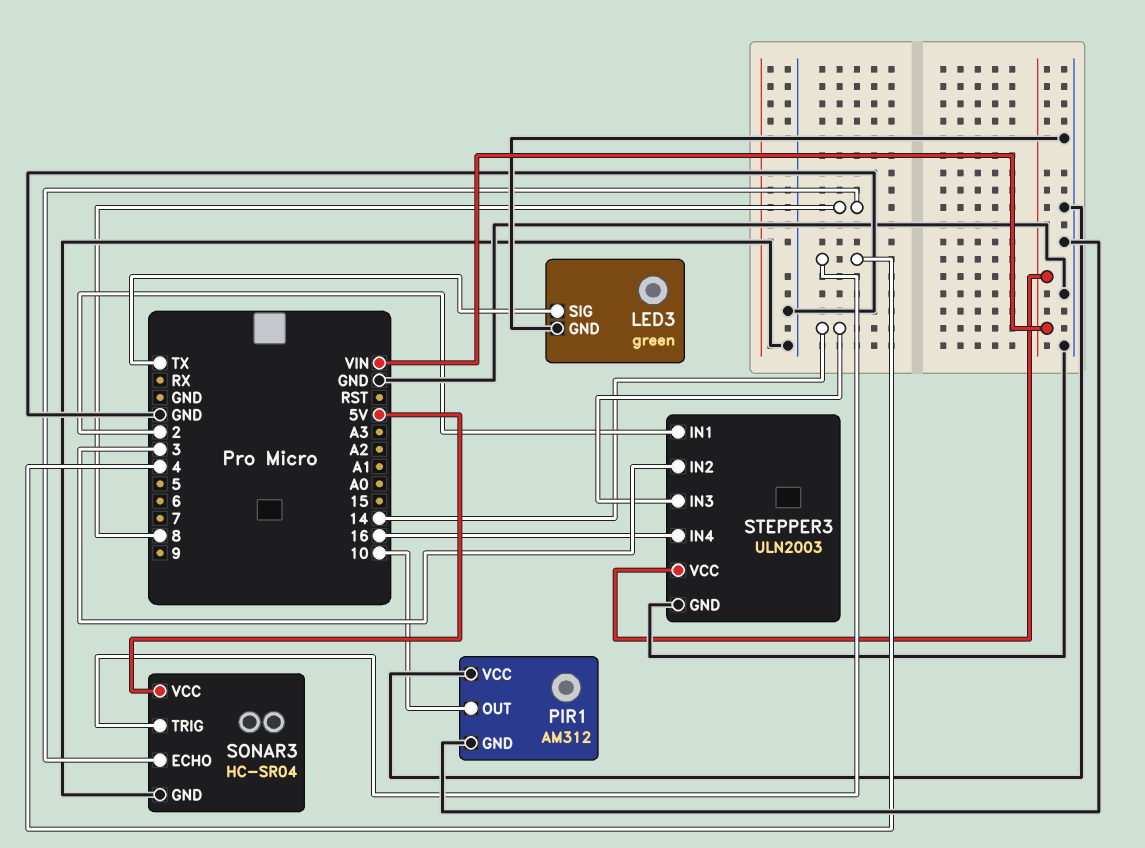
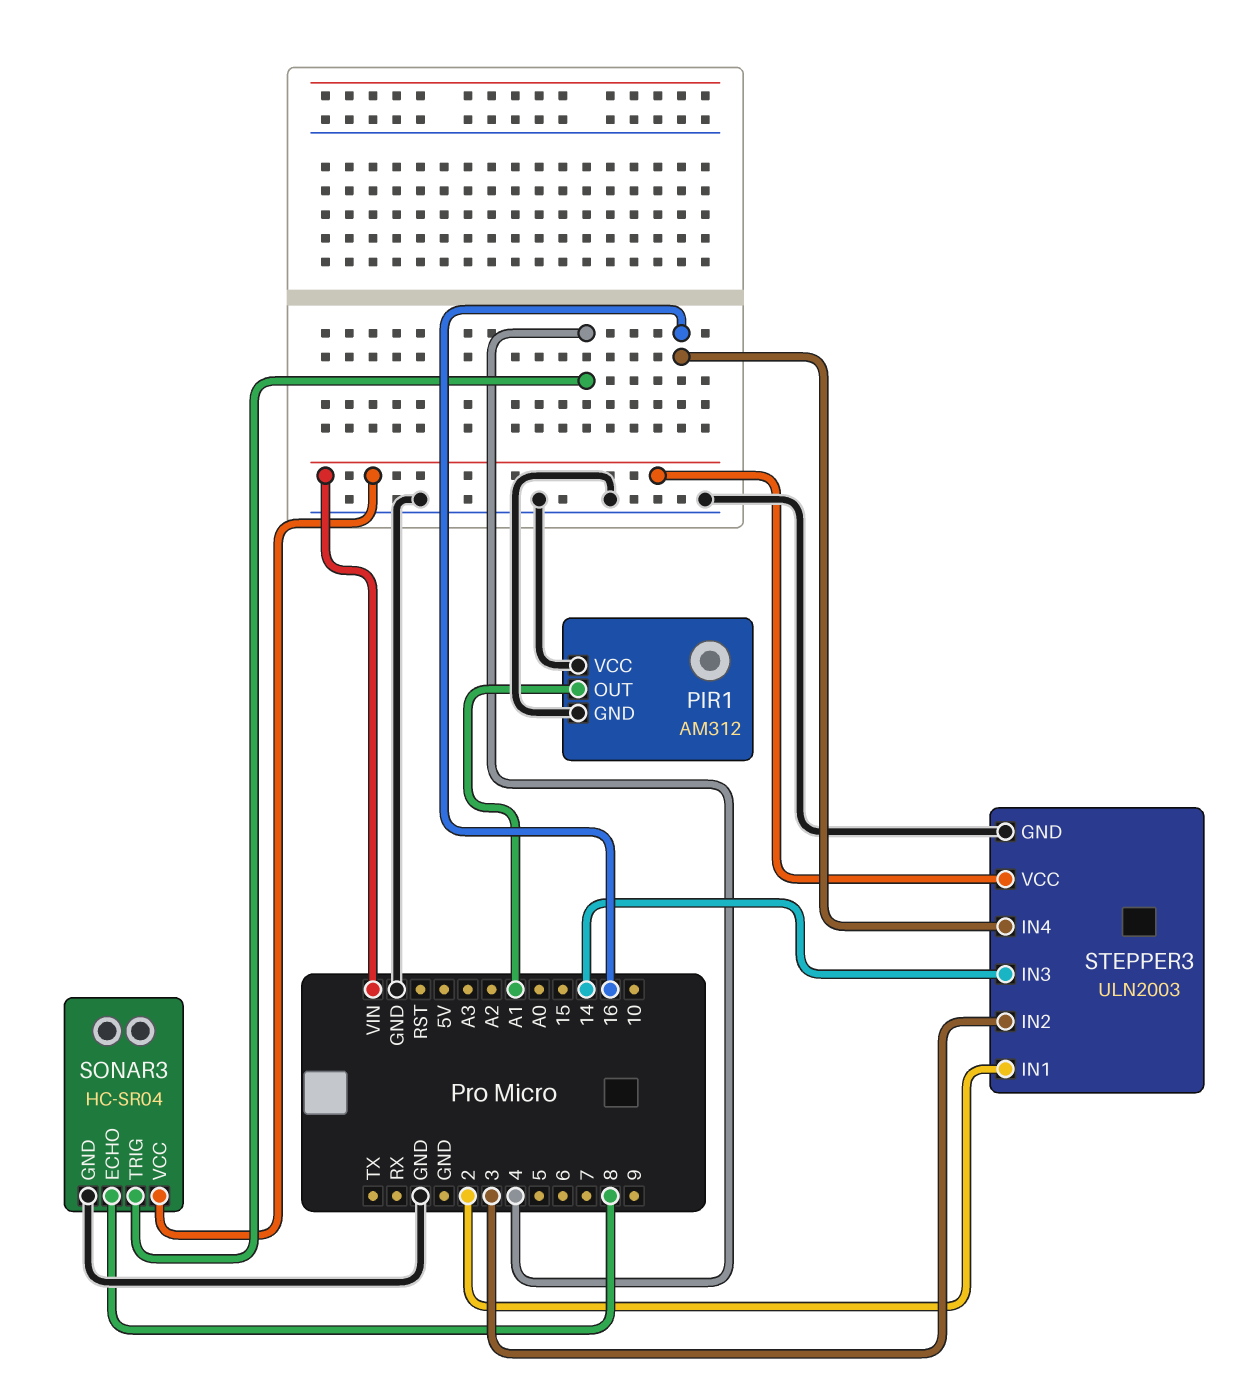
LED3: green -> none
LED3 pin GND: GND -> none
LED3 pin SIG: TX -> none
PIR1 pin OUT: 10 -> A1
SONAR3 pin VCC: 5V -> VIN

